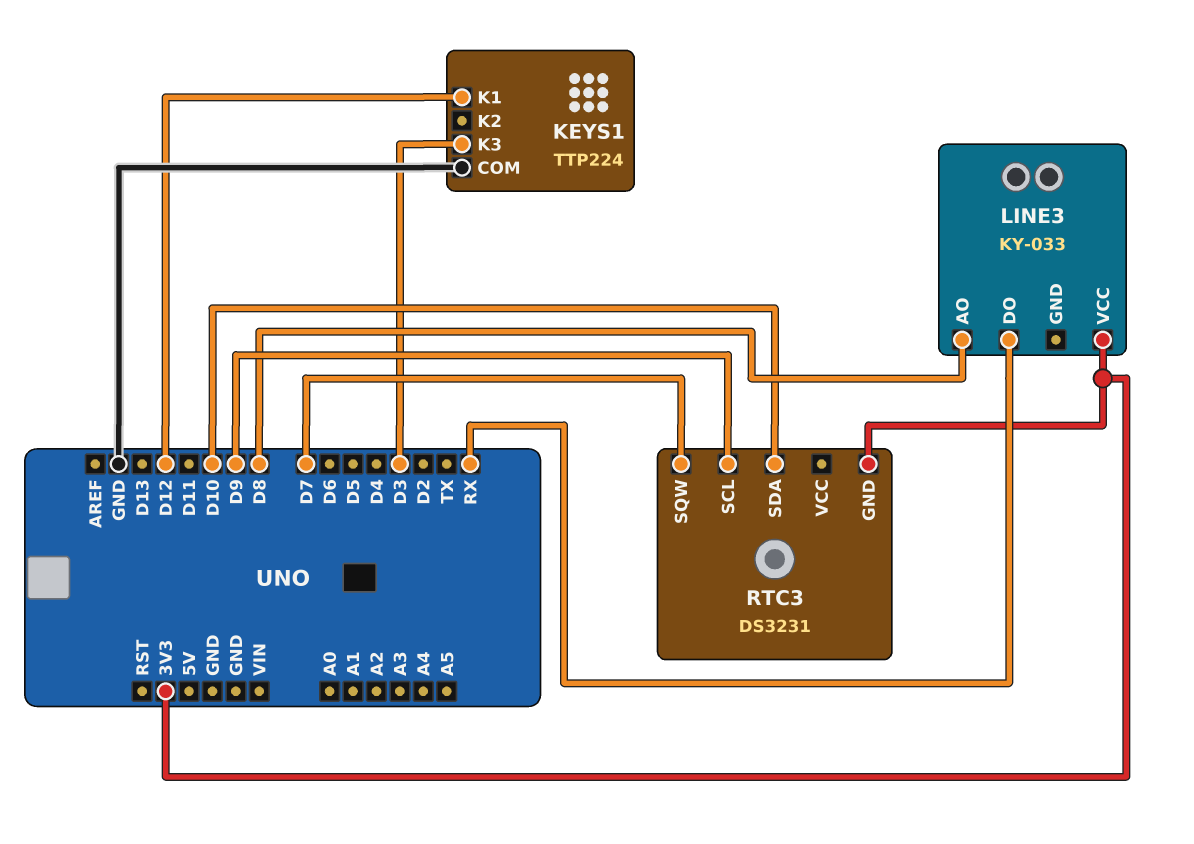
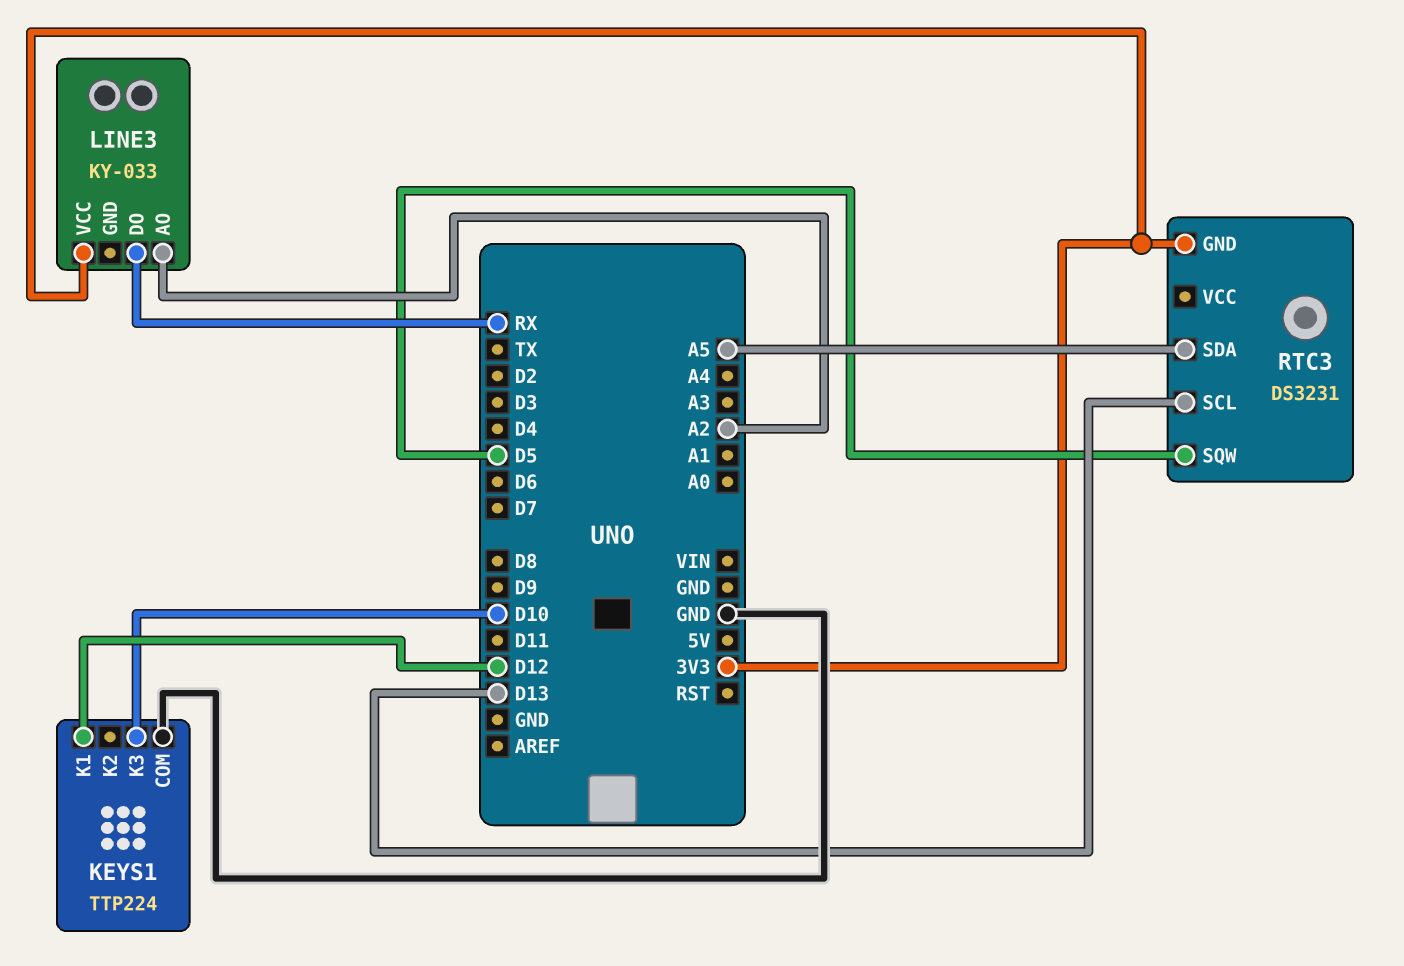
KEYS1 pin K3: D3 -> D10
LINE3 pin AO: D8 -> A2
RTC3 pin SCL: D9 -> D13
RTC3 pin SDA: D10 -> A5
RTC3 pin SQW: D7 -> D5

